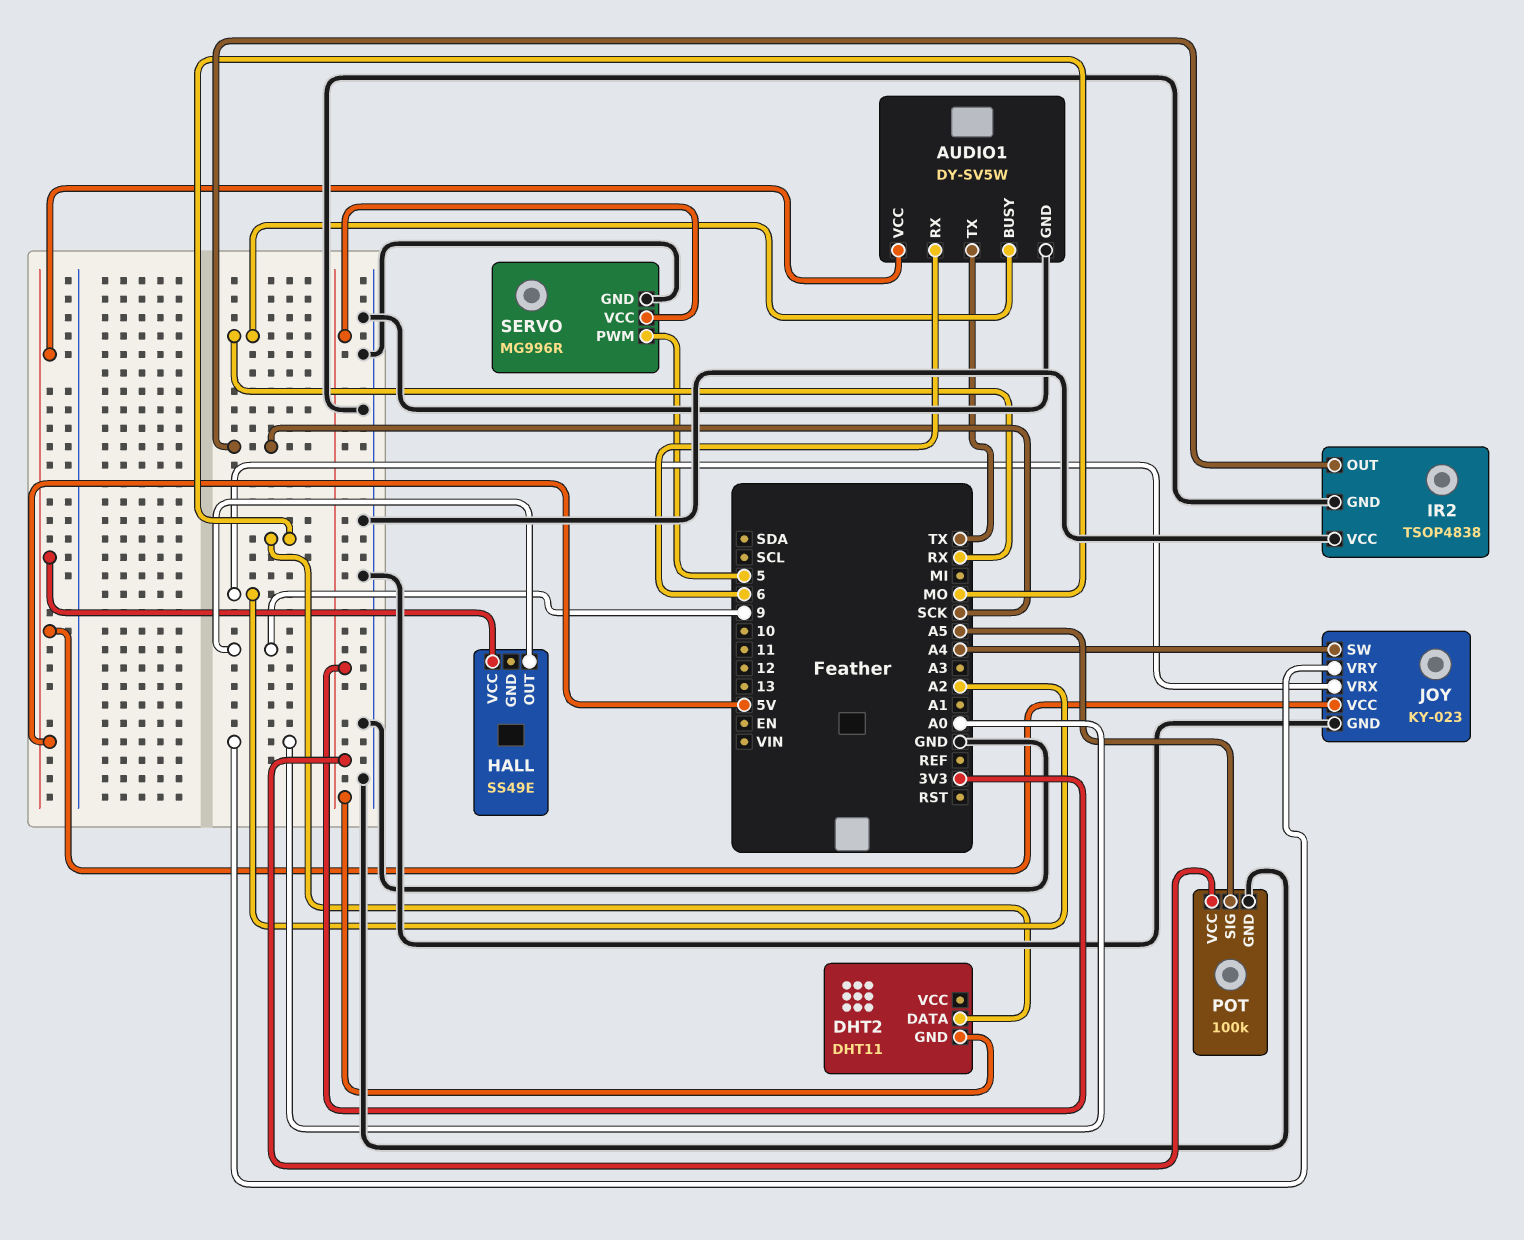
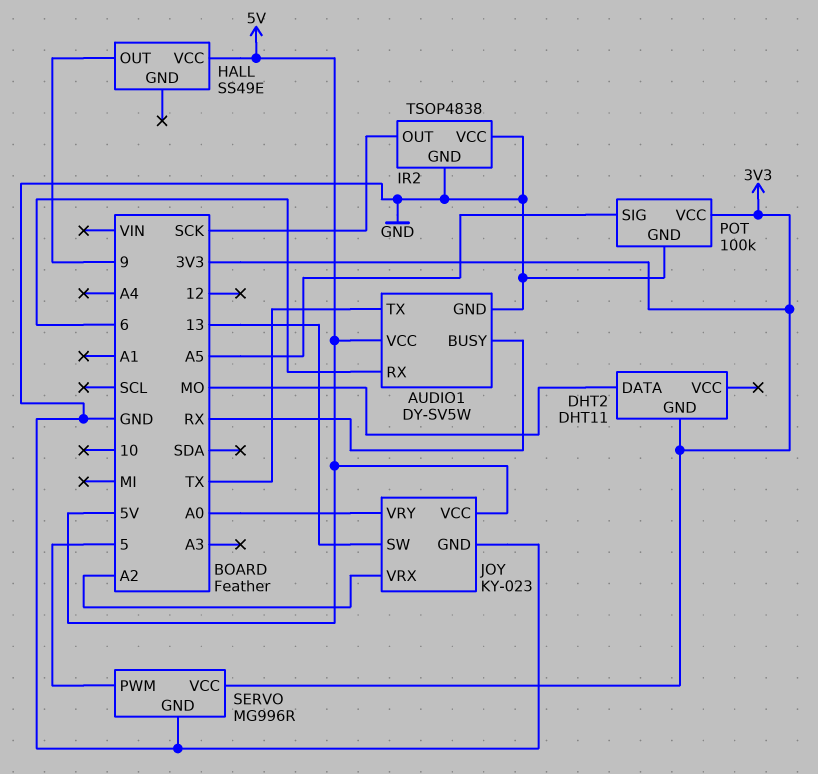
JOY pin SW: A4 -> 13

